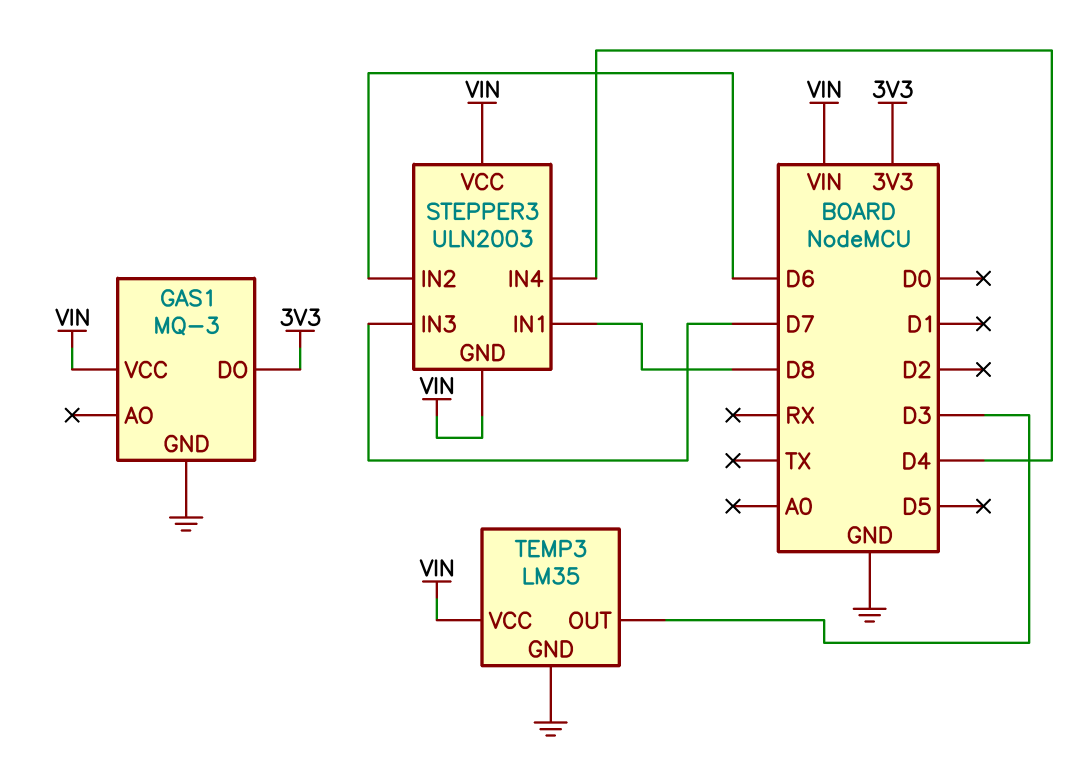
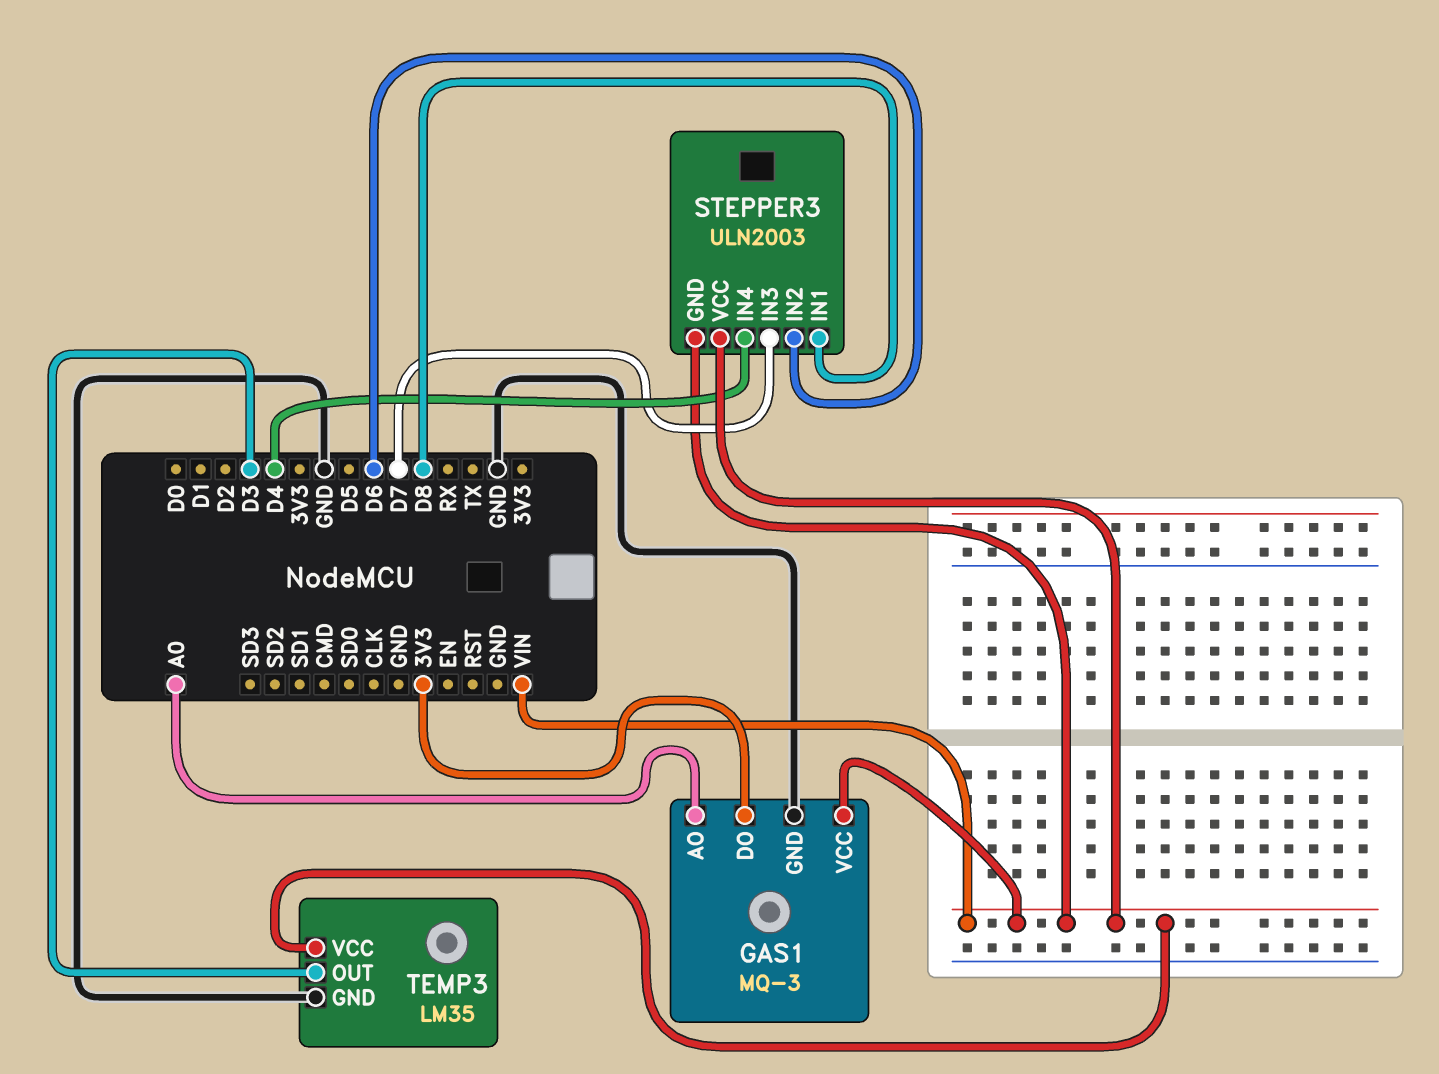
GAS1 pin AO: none -> A0

